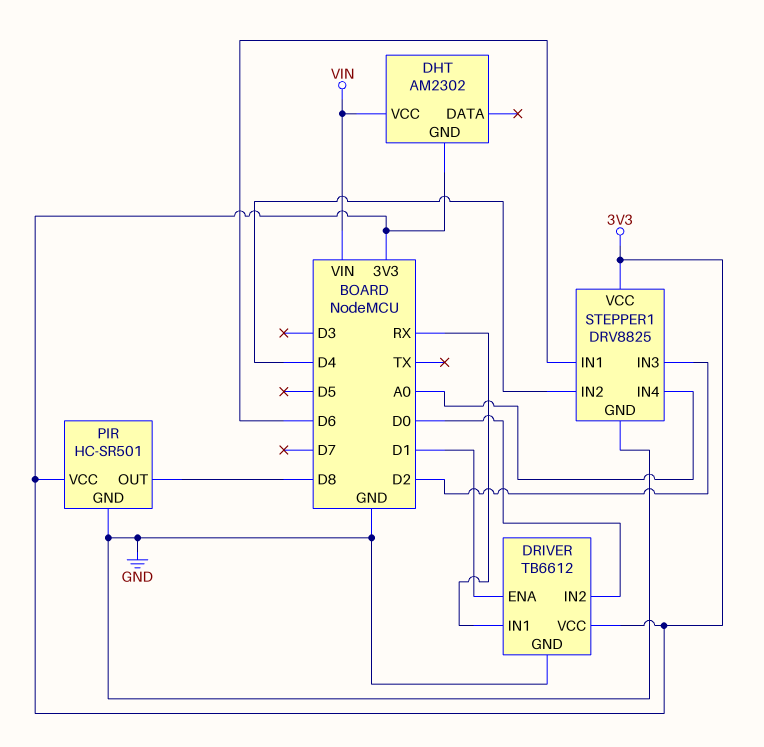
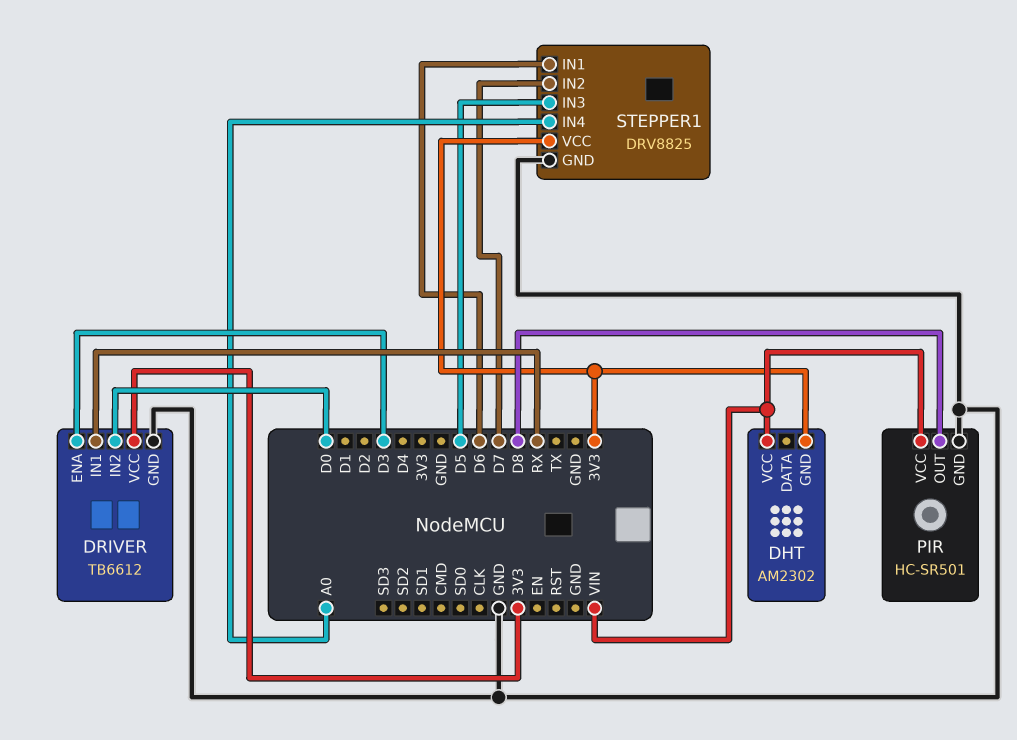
DRIVER pin ENA: D1 -> D3
PIR pin VCC: 3V3 -> VIN
STEPPER1 pin IN2: D4 -> D7
STEPPER1 pin IN3: D2 -> D5

